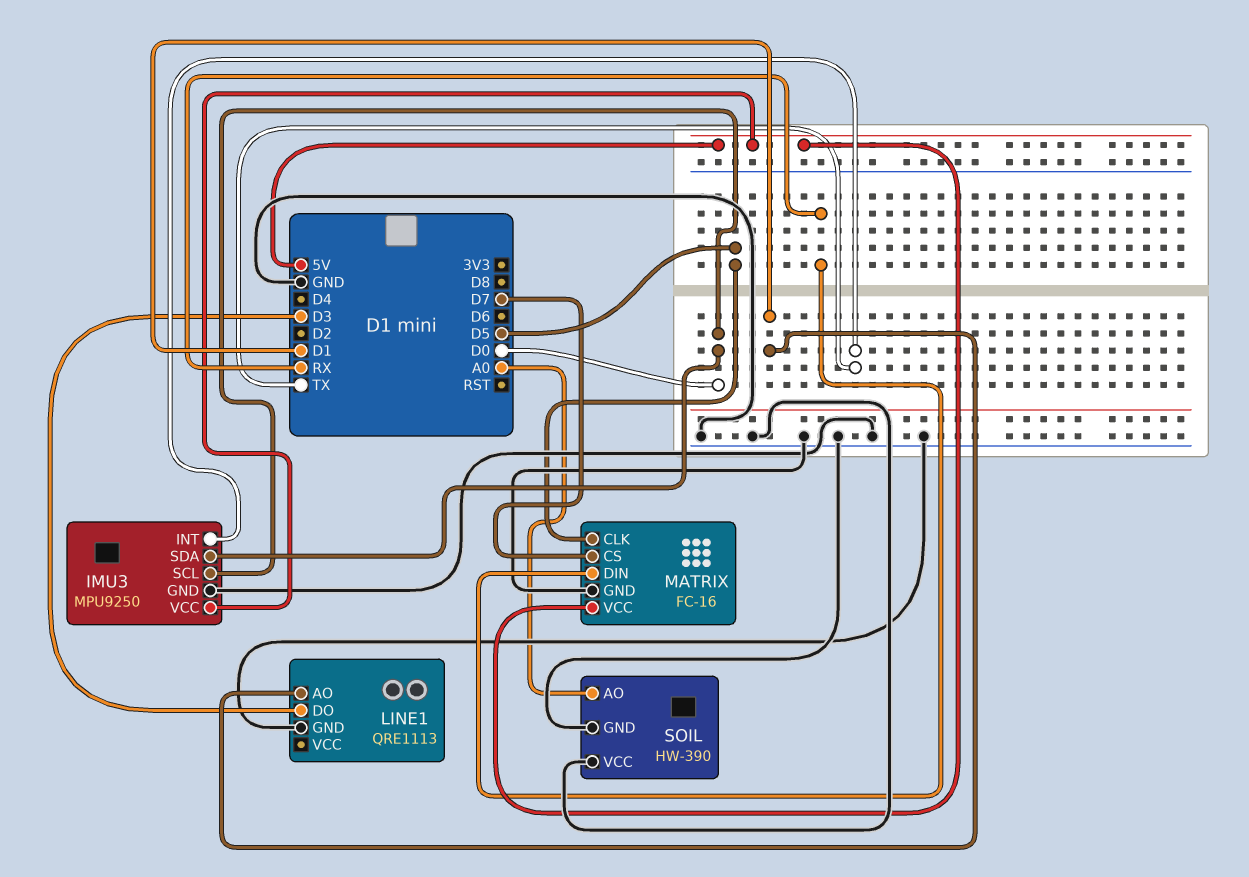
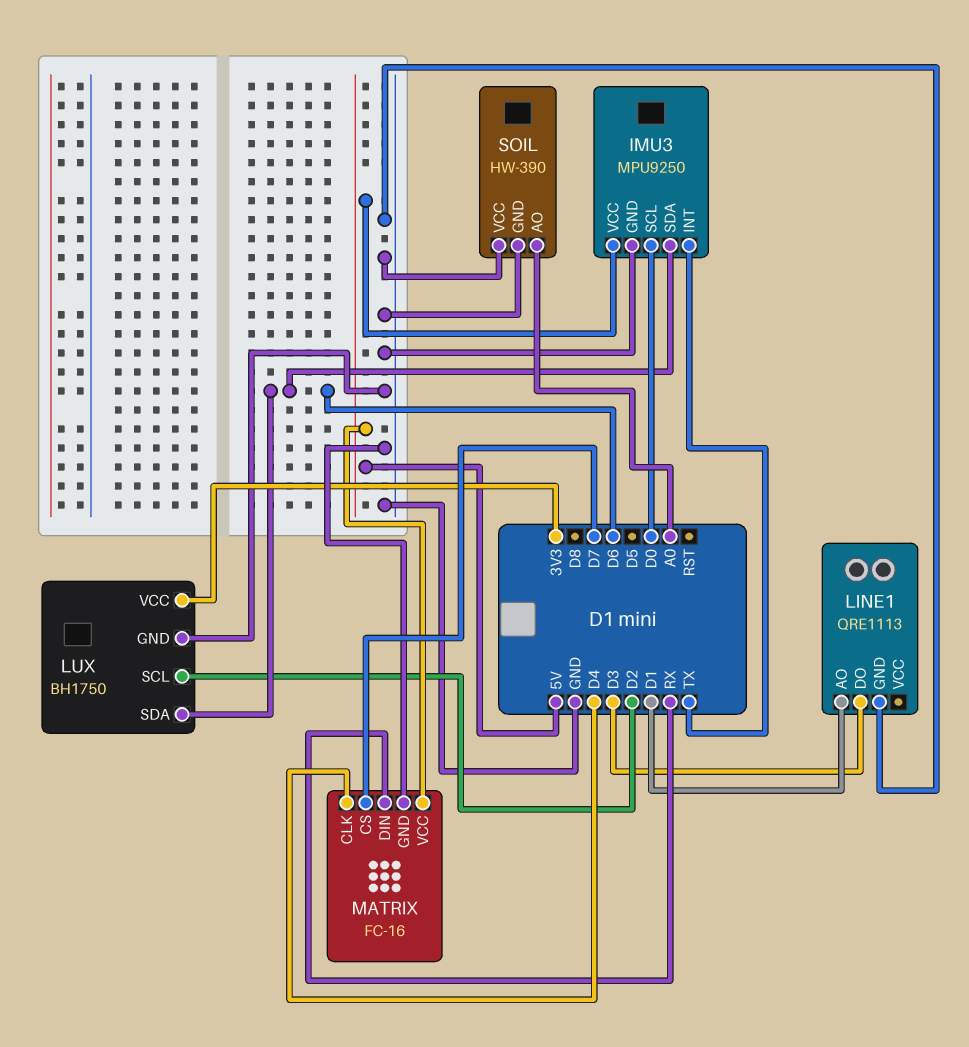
IMU3 pin SDA: D0 -> D6
LUX: none -> BH1750
LUX pin GND: none -> GND
LUX pin SCL: none -> D2
LUX pin SDA: none -> D6
LUX pin VCC: none -> 3V3
MATRIX pin CLK: D5 -> D4

